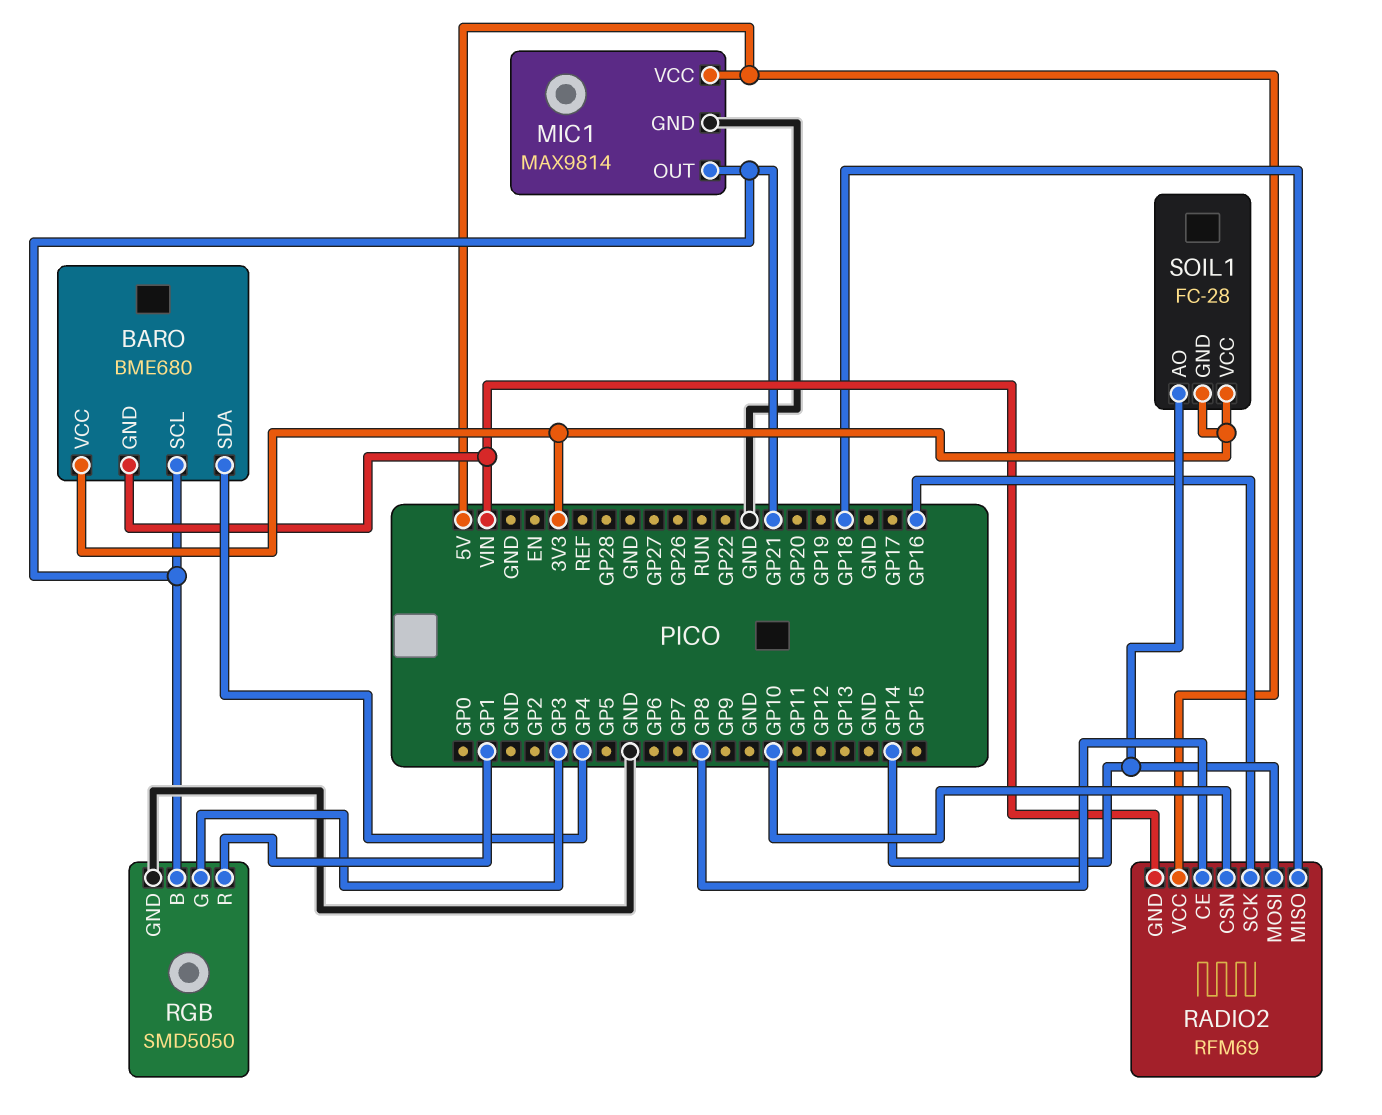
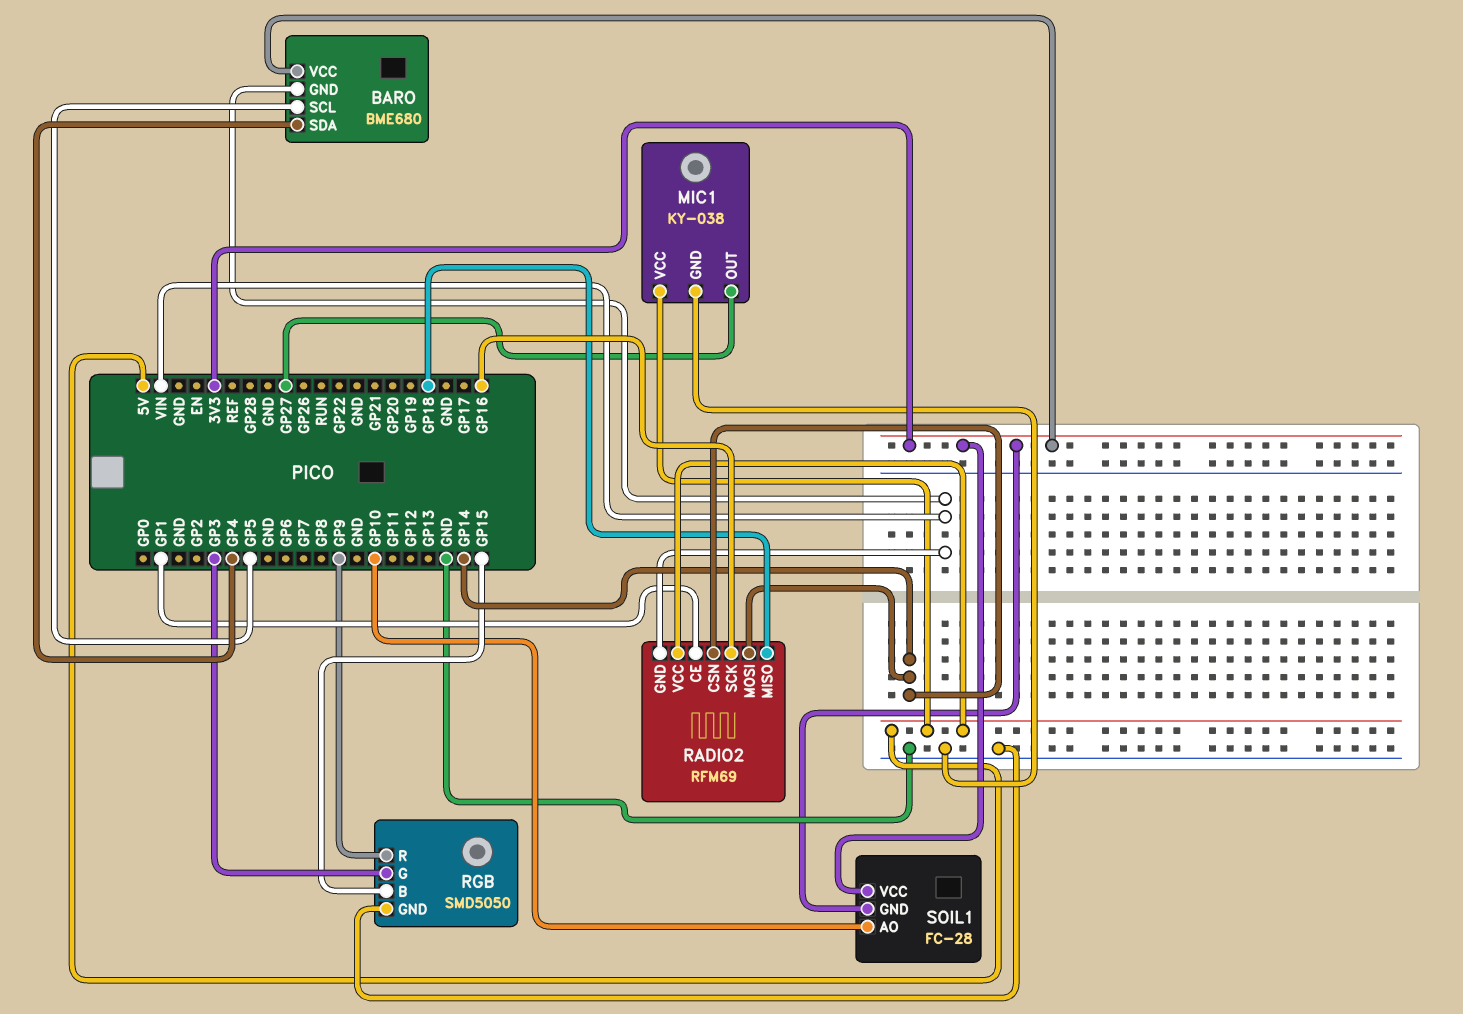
BARO pin SCL: GP21 -> GP5
MIC1: MAX9814 -> KY-038
MIC1 pin OUT: GP21 -> GP27
RADIO2 pin CE: GP8 -> GP1
RADIO2 pin CSN: GP10 -> GP14
RGB pin B: GP21 -> GP15
RGB pin R: GP1 -> GP9
SOIL1 pin AO: GP14 -> GP10

